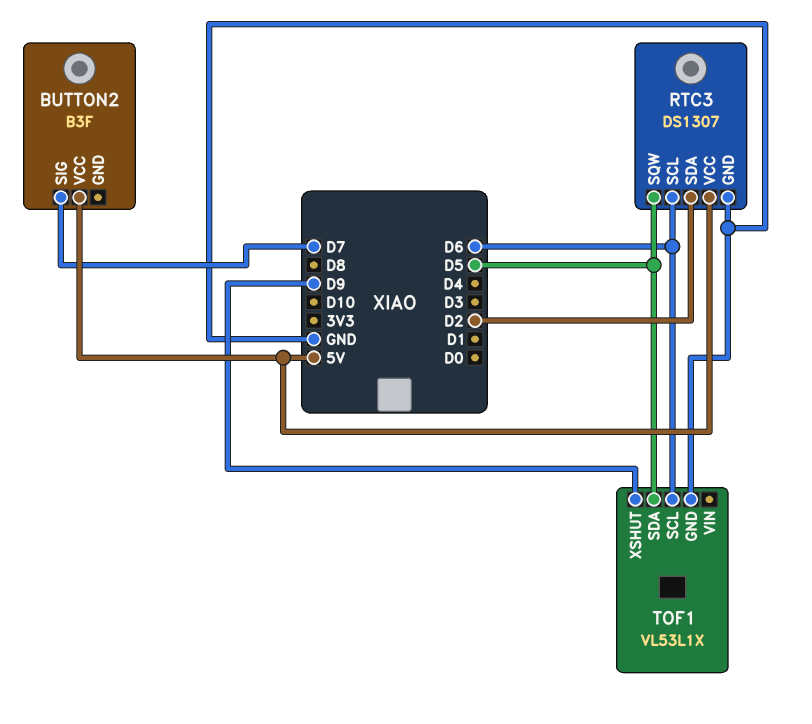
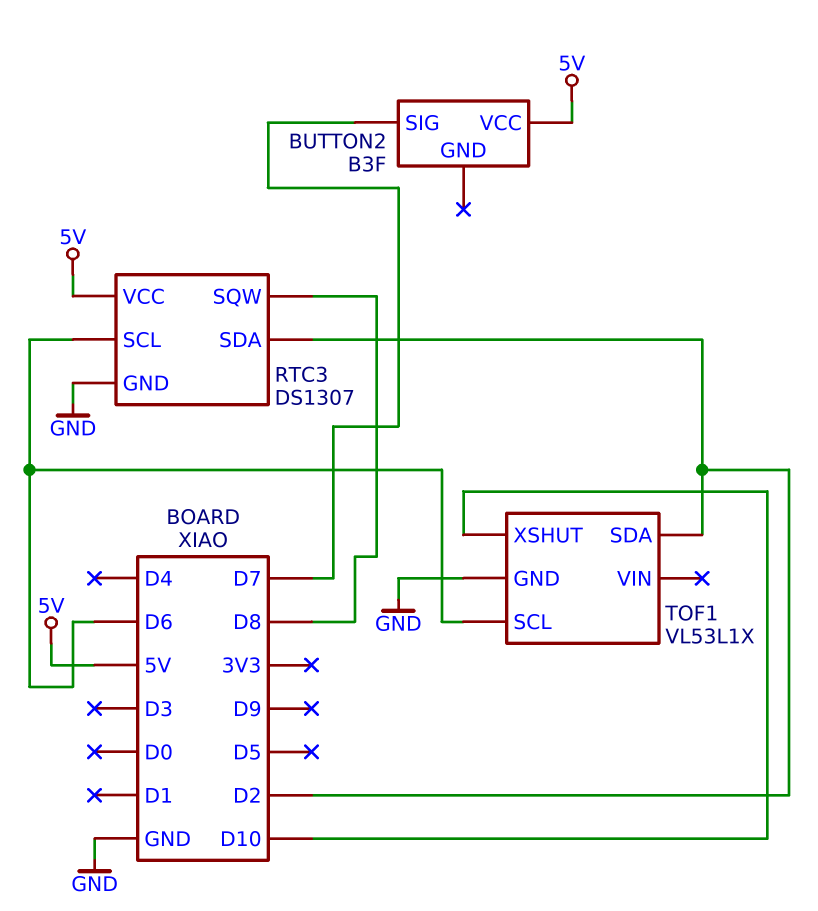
RTC3 pin SQW: D5 -> D8
TOF1 pin SDA: D5 -> D2
TOF1 pin XSHUT: D9 -> D10

